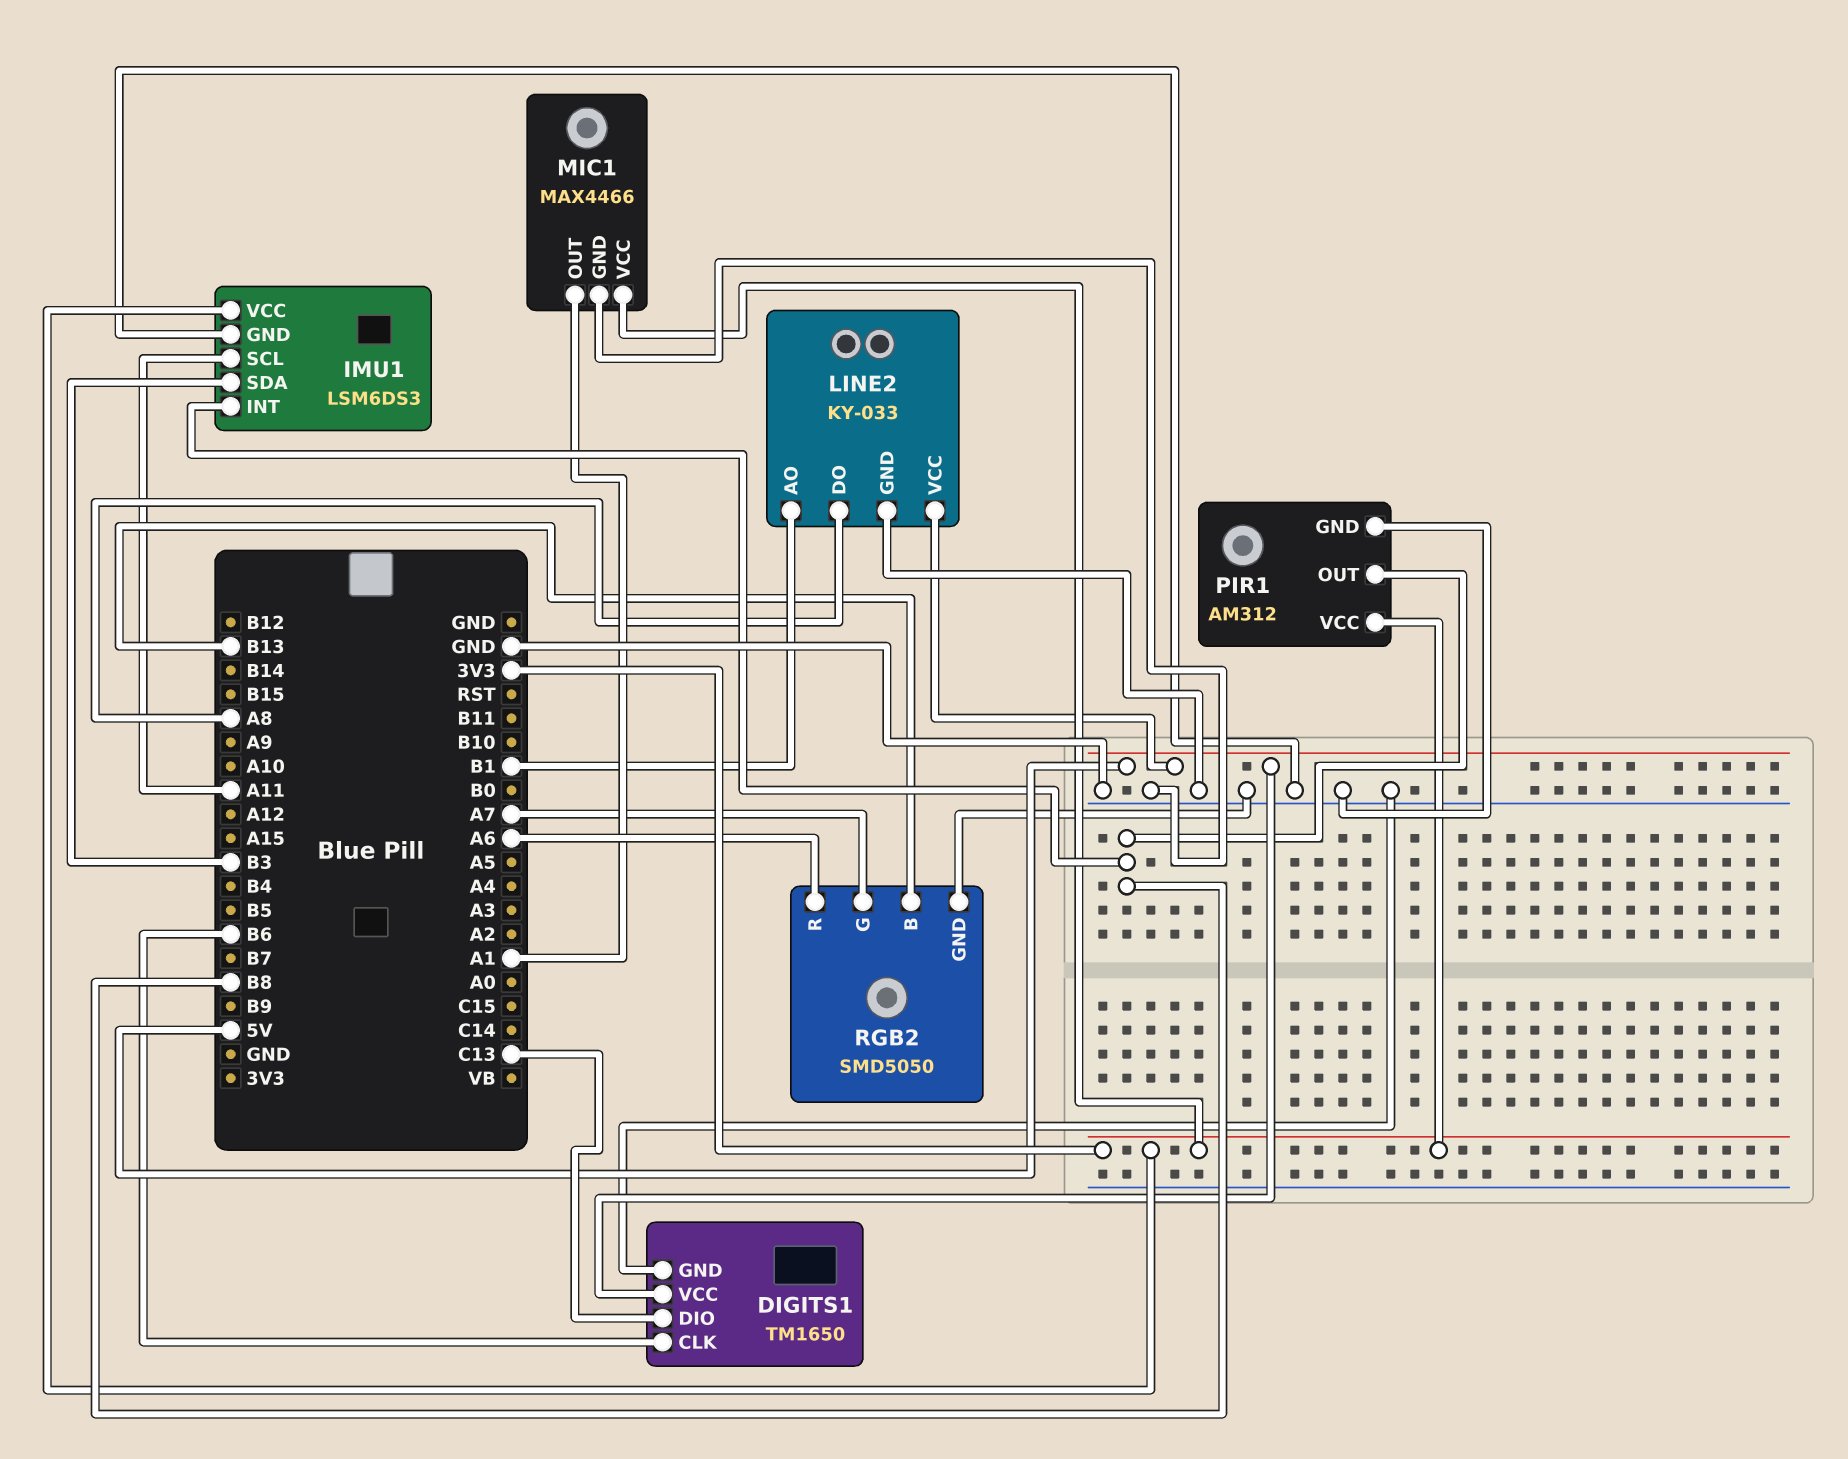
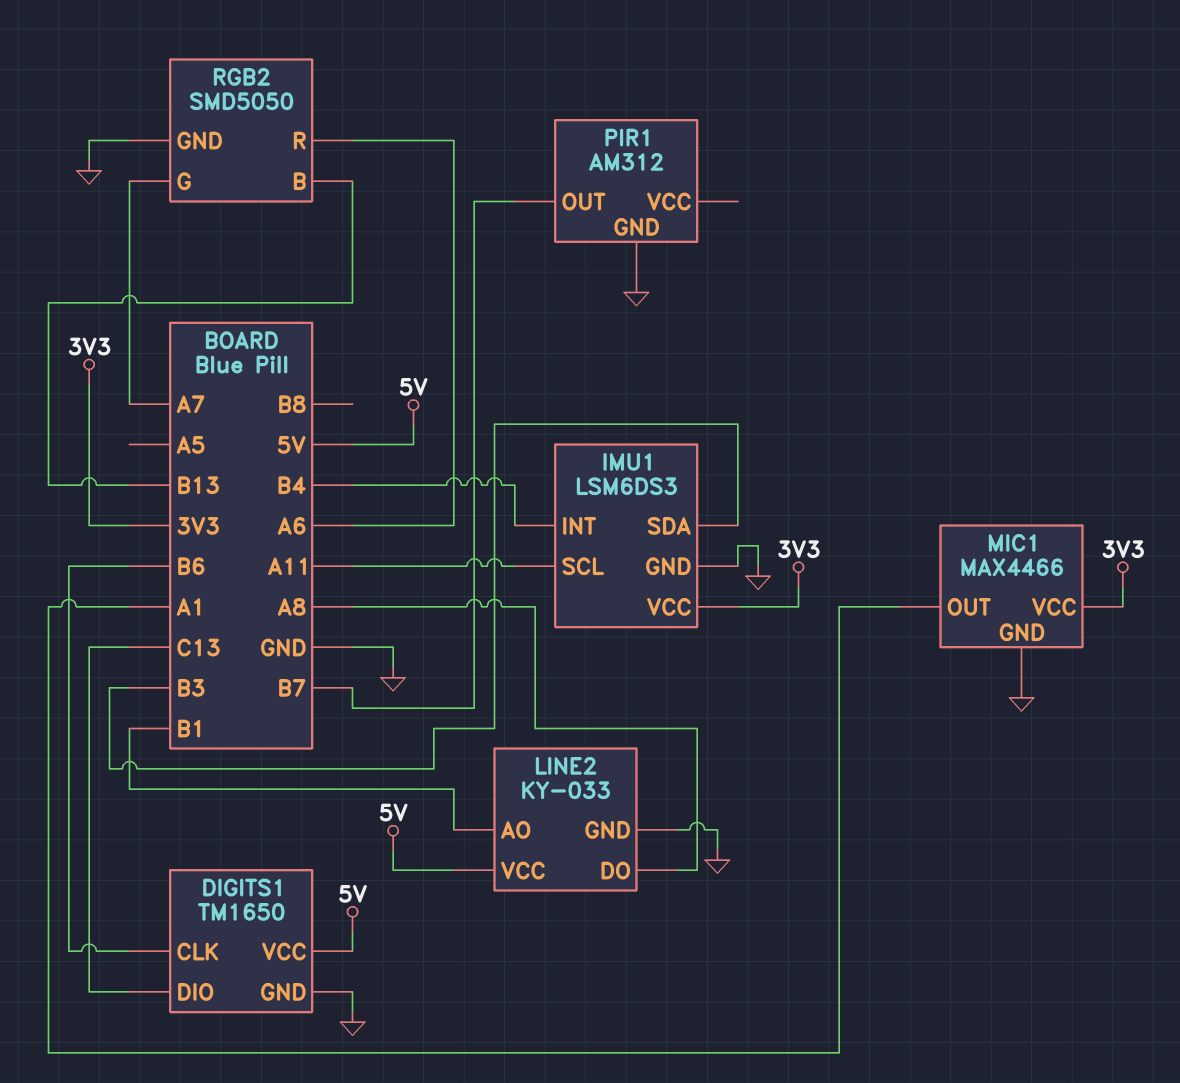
IMU1 pin INT: B8 -> B4
PIR1 pin OUT: B8 -> B7
PIR1 pin VCC: 3V3 -> none

